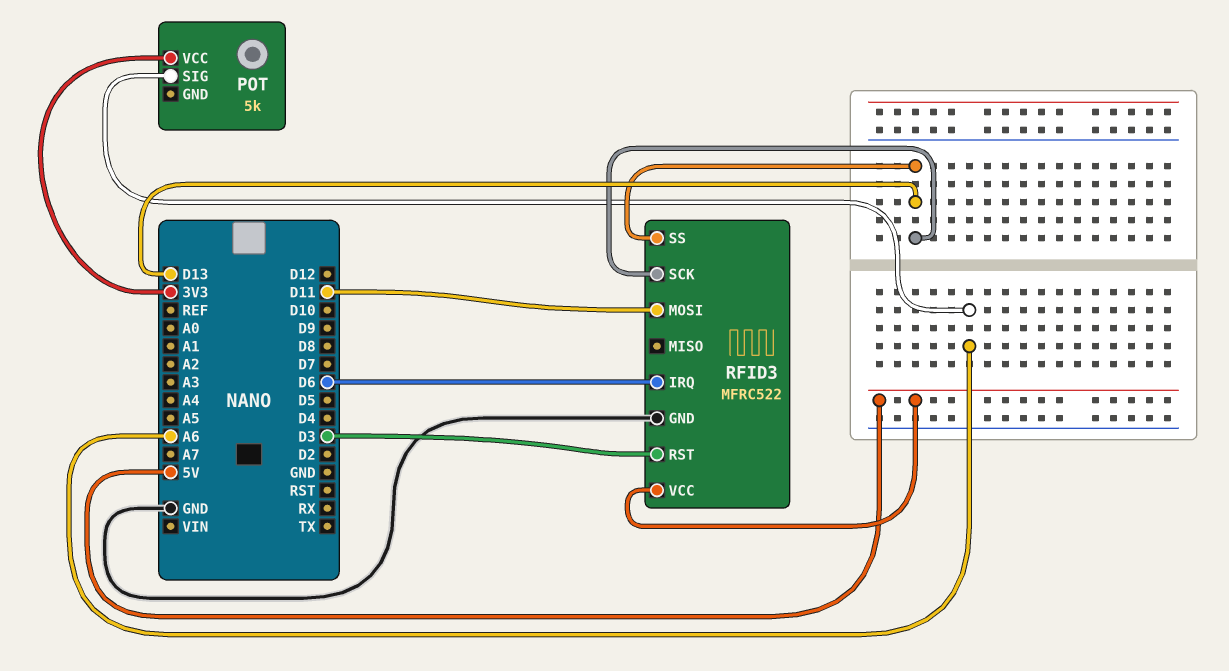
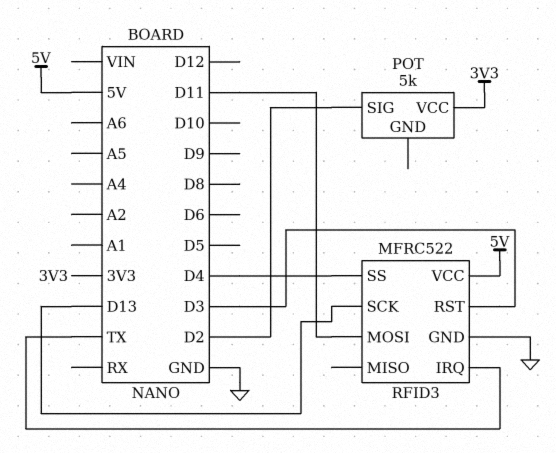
POT pin SIG: A6 -> D2
RFID3 pin IRQ: D6 -> TX
RFID3 pin SS: D13 -> D4

